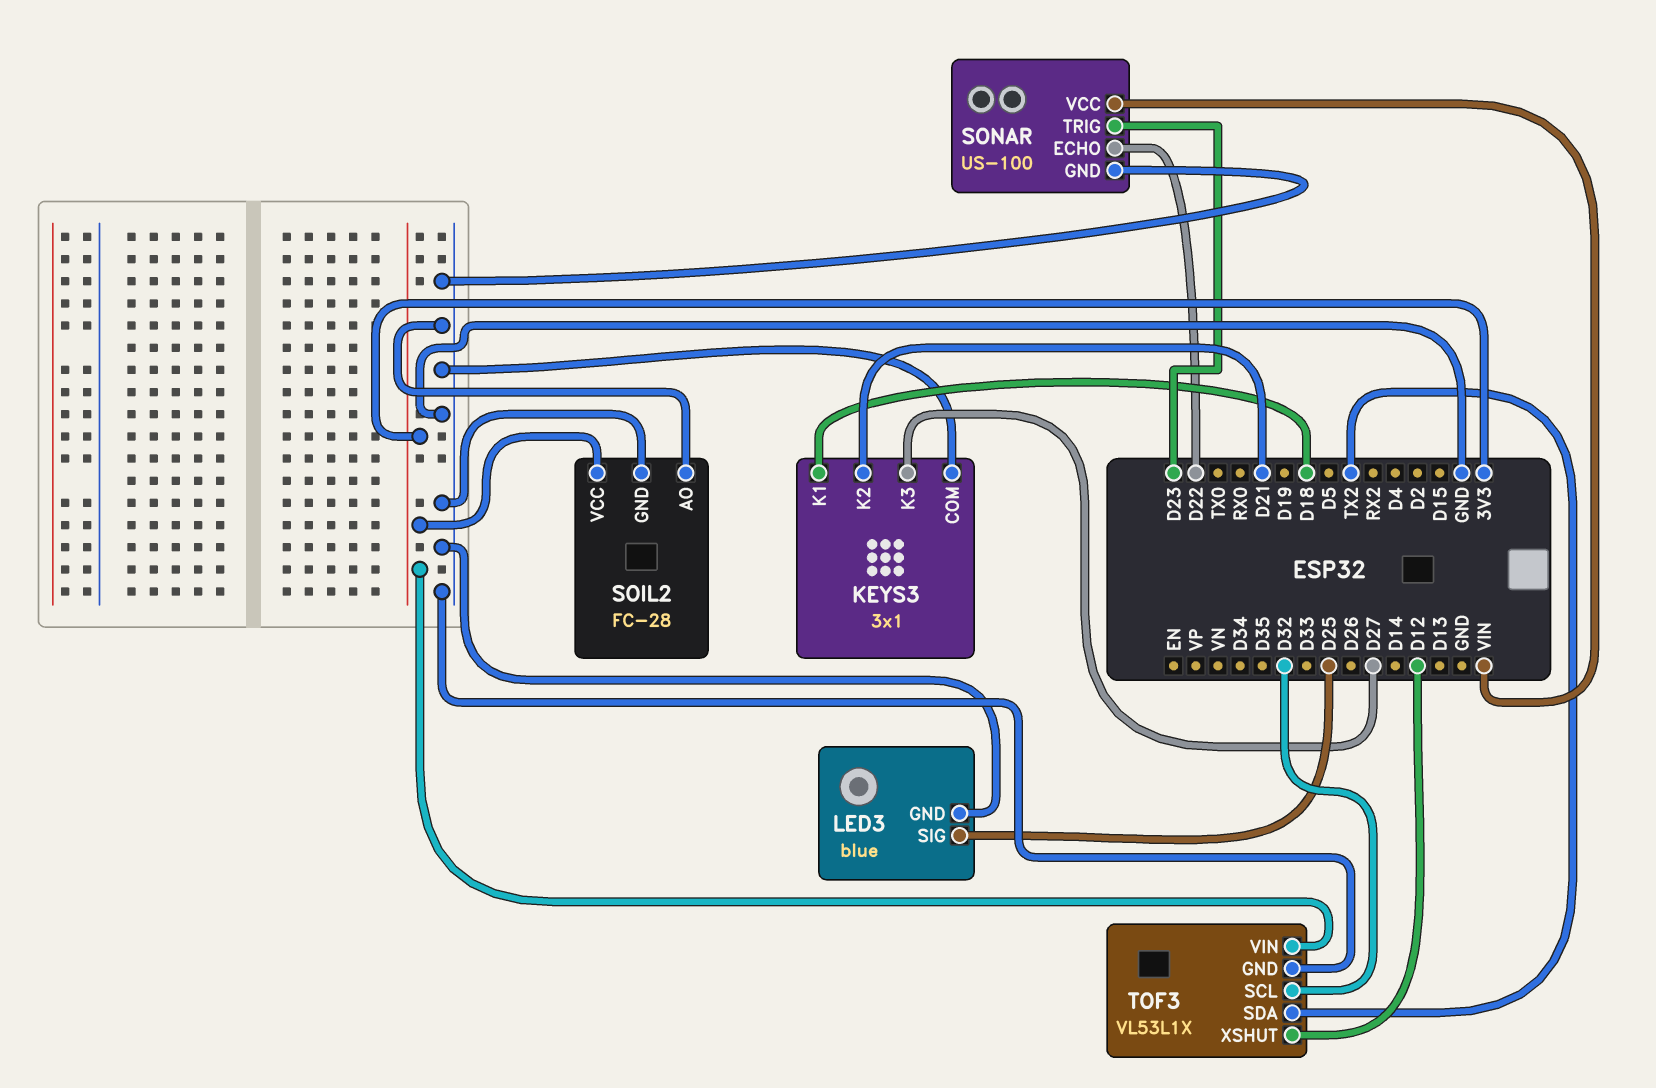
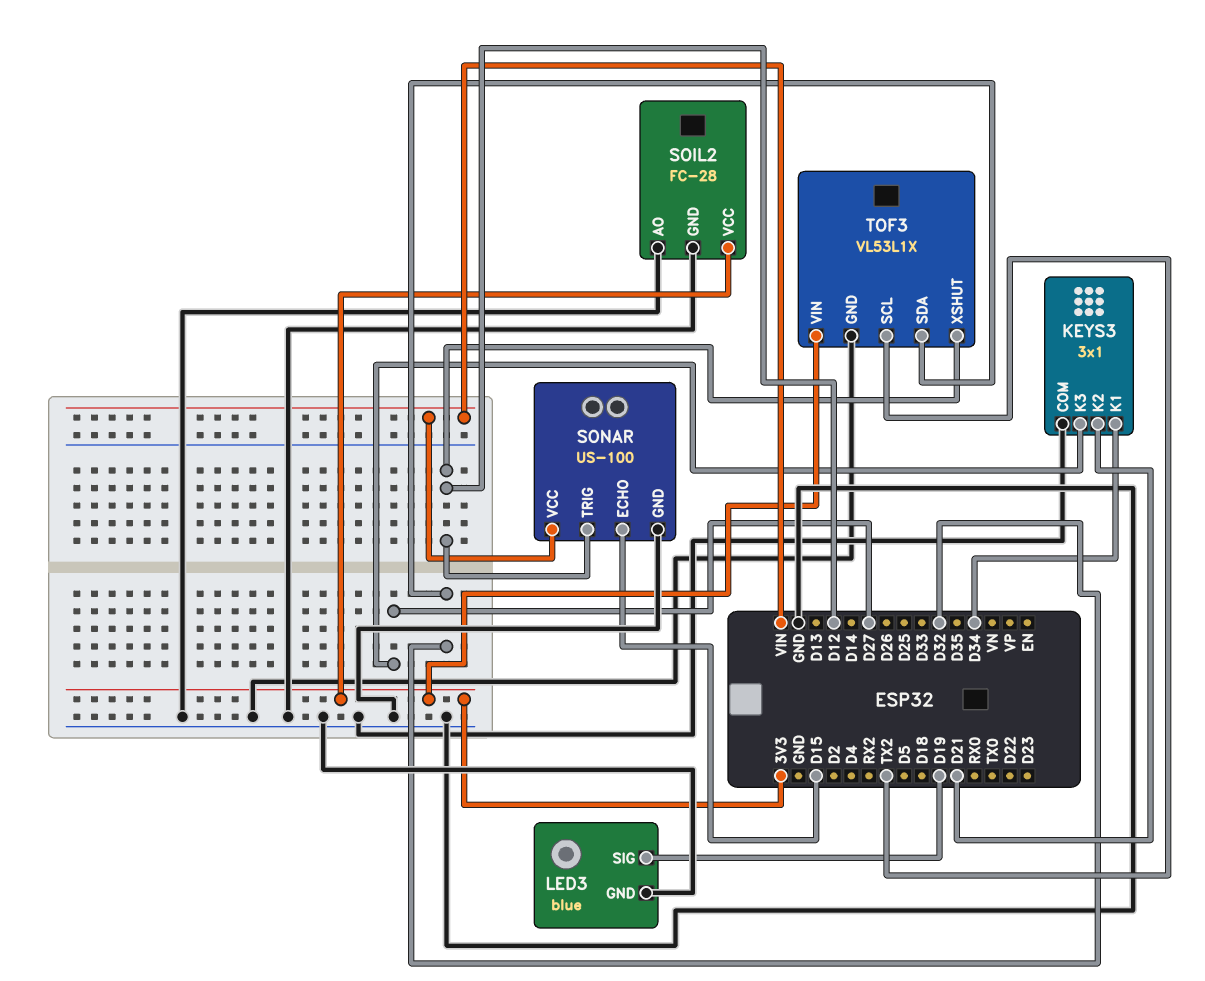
KEYS3 pin K1: D18 -> D34
LED3 pin SIG: D25 -> D19
SONAR pin ECHO: D22 -> D15
SONAR pin TRIG: D23 -> D12
TOF3 pin SCL: D32 -> TX2
TOF3 pin SDA: TX2 -> D32

